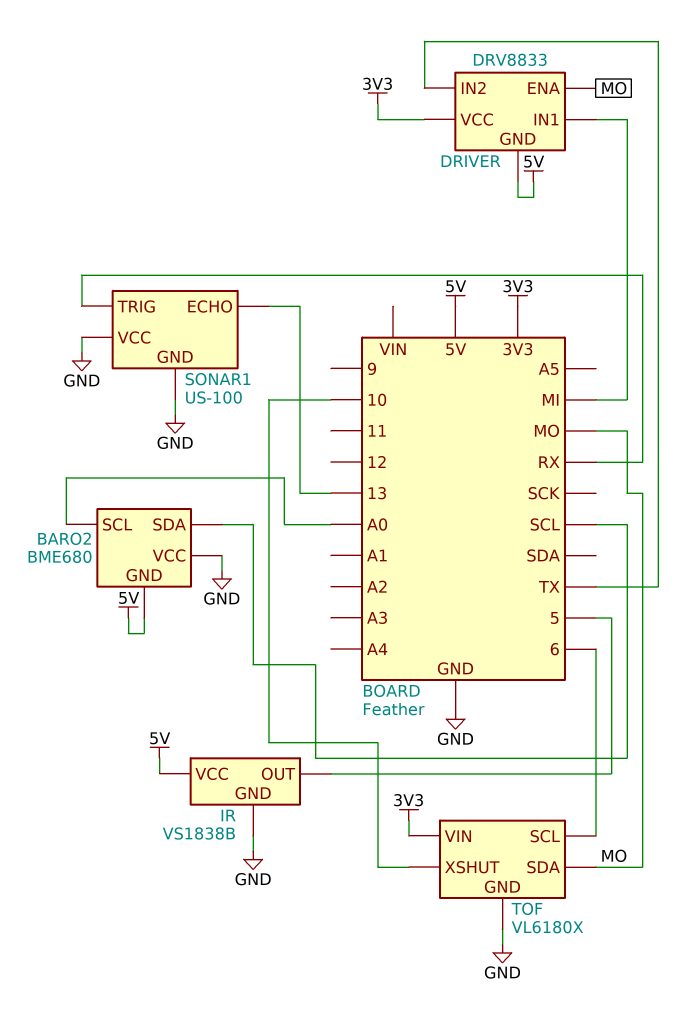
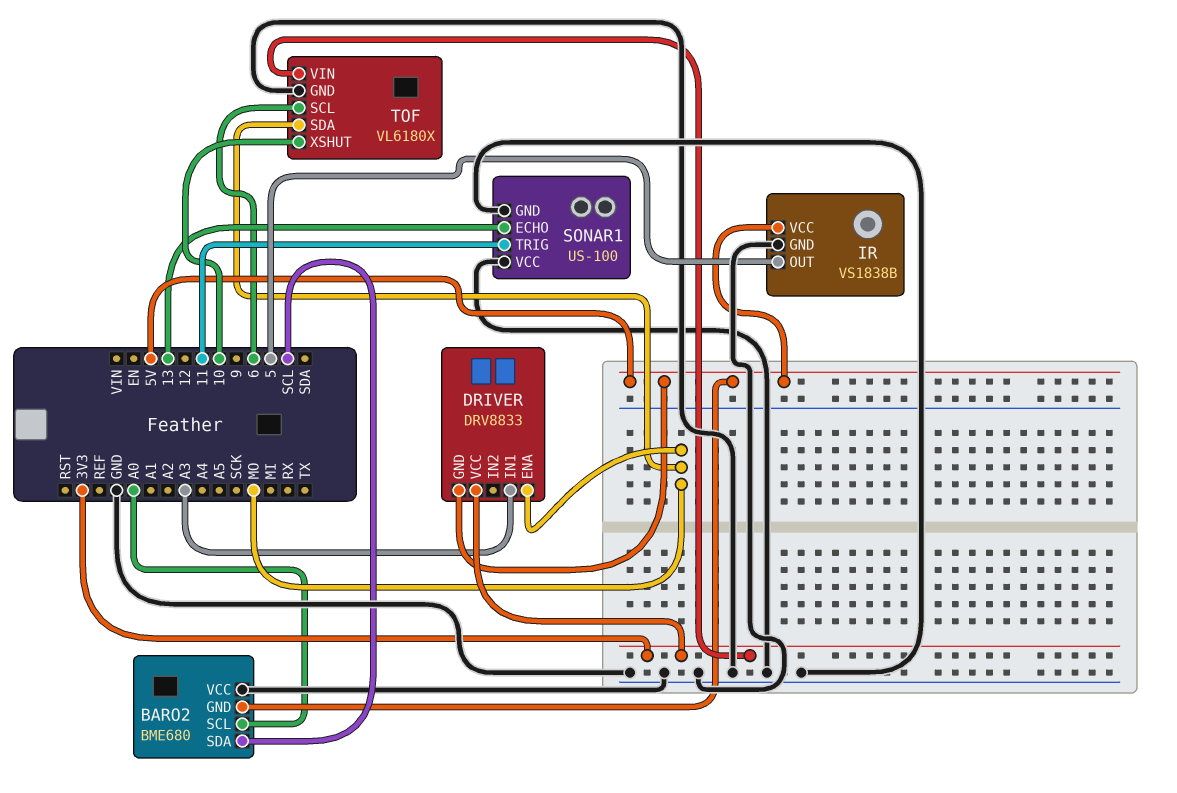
DRIVER pin IN1: MI -> A3
DRIVER pin IN2: TX -> none
SONAR1 pin TRIG: RX -> 11

